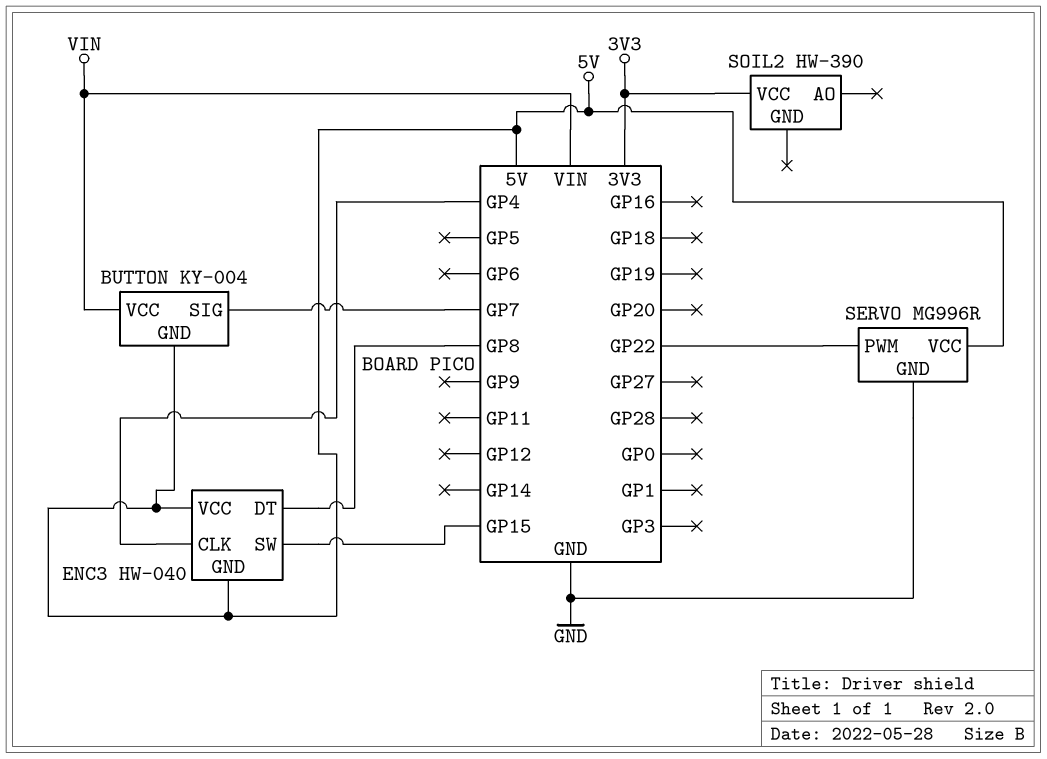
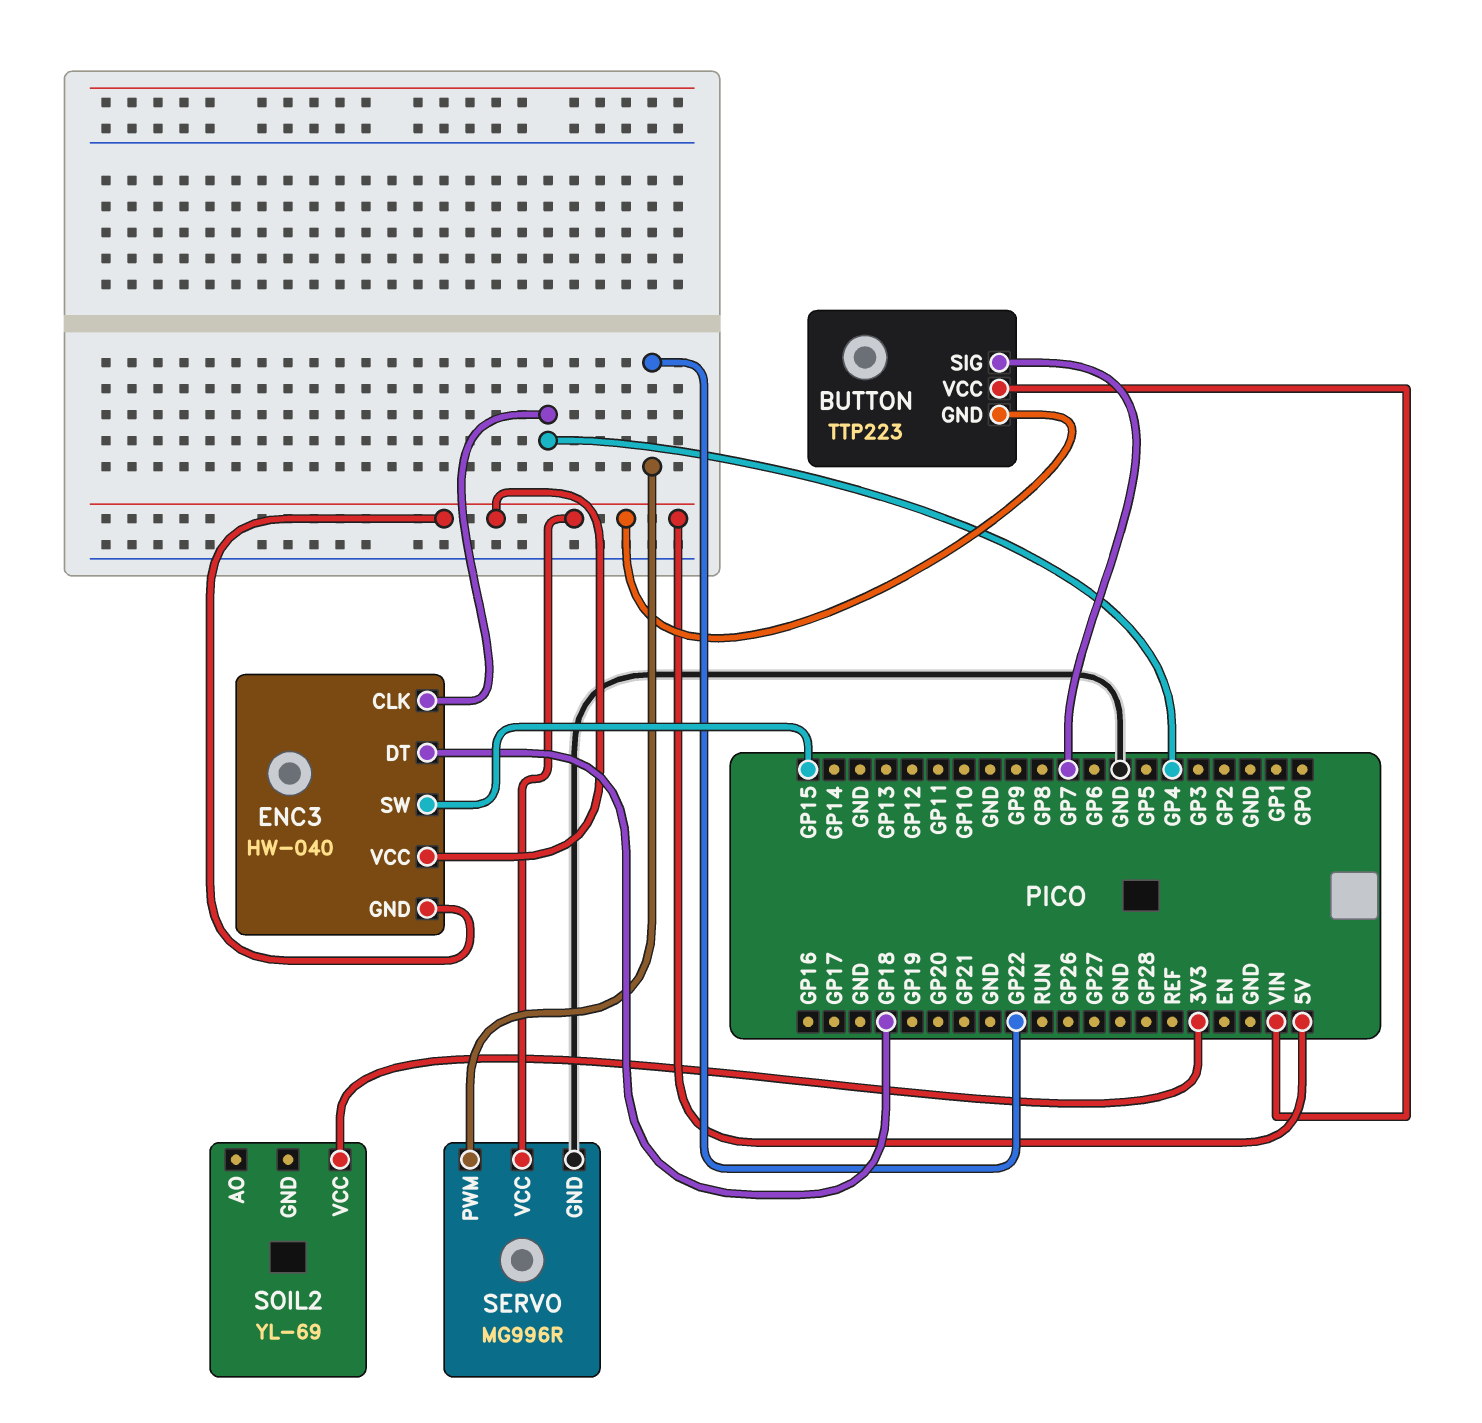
BUTTON: KY-004 -> TTP223
ENC3 pin DT: GP8 -> GP18
SOIL2: HW-390 -> YL-69

